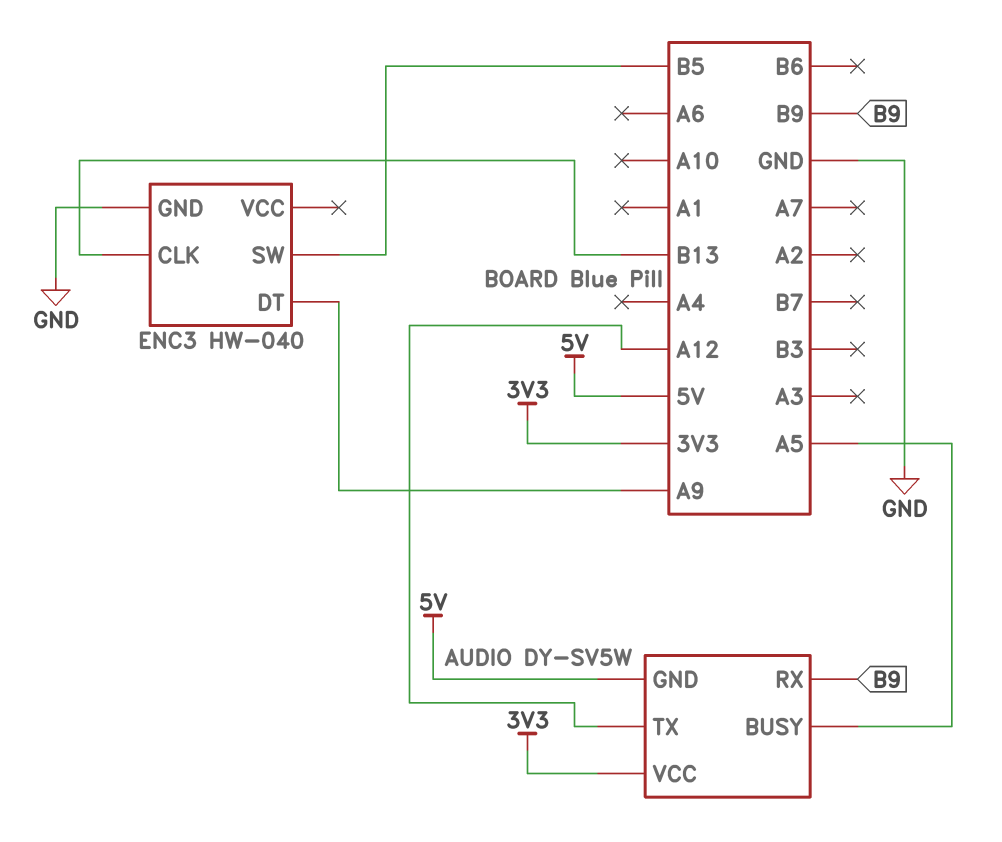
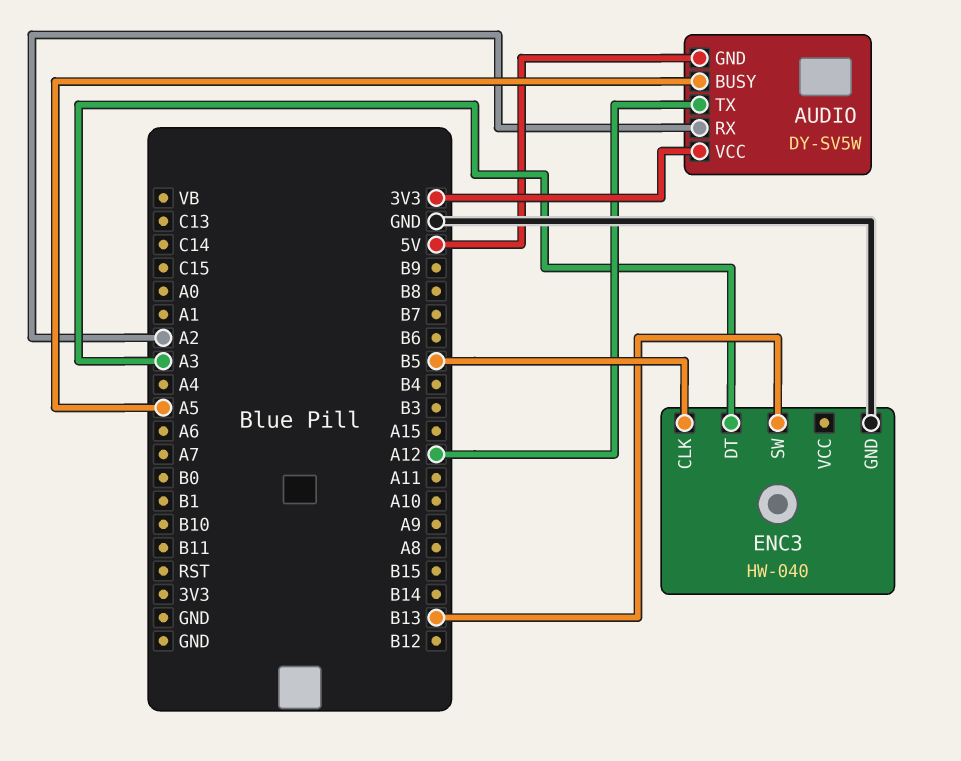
AUDIO pin RX: B9 -> A2
ENC3 pin CLK: B13 -> B5
ENC3 pin DT: A9 -> A3
ENC3 pin SW: B5 -> B13

